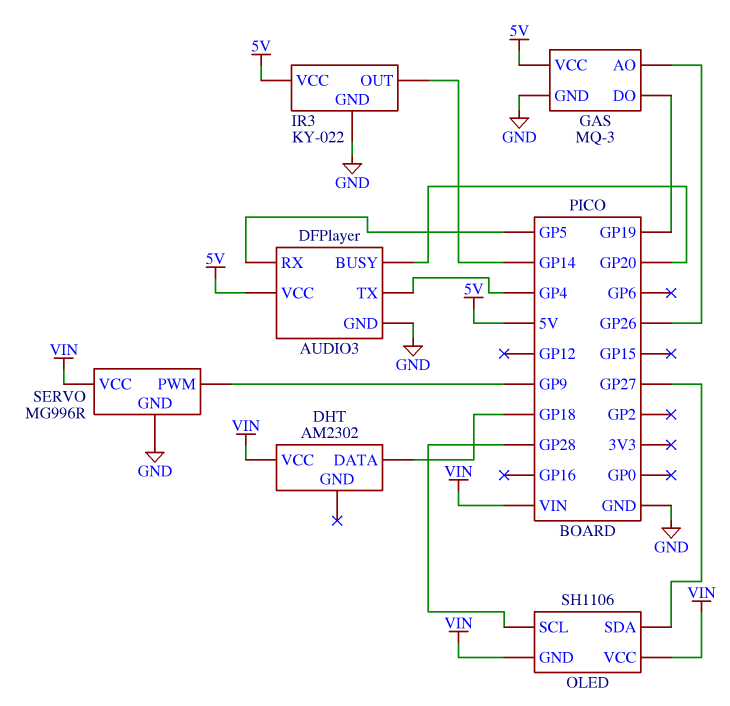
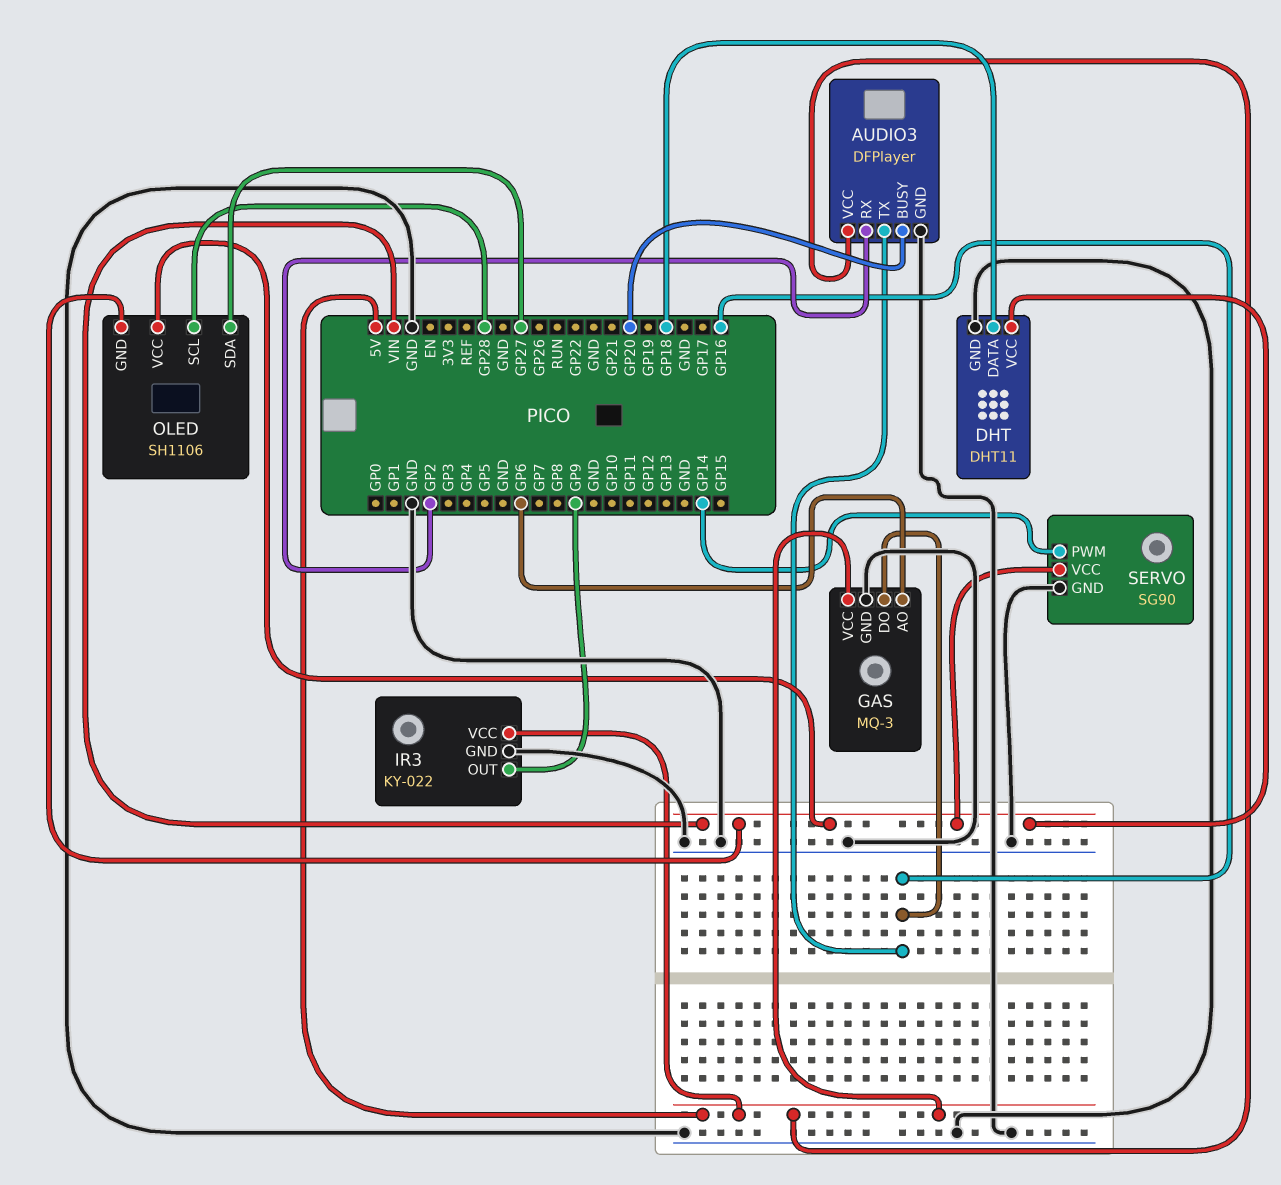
AUDIO3 pin RX: GP5 -> GP2
AUDIO3 pin TX: GP4 -> GP16
DHT: AM2302 -> DHT11
DHT pin GND: none -> GND
GAS pin AO: GP26 -> GP6
GAS pin DO: GP19 -> GP16
IR3 pin OUT: GP14 -> GP9
SERVO: MG996R -> SG90
SERVO pin PWM: GP9 -> GP14

